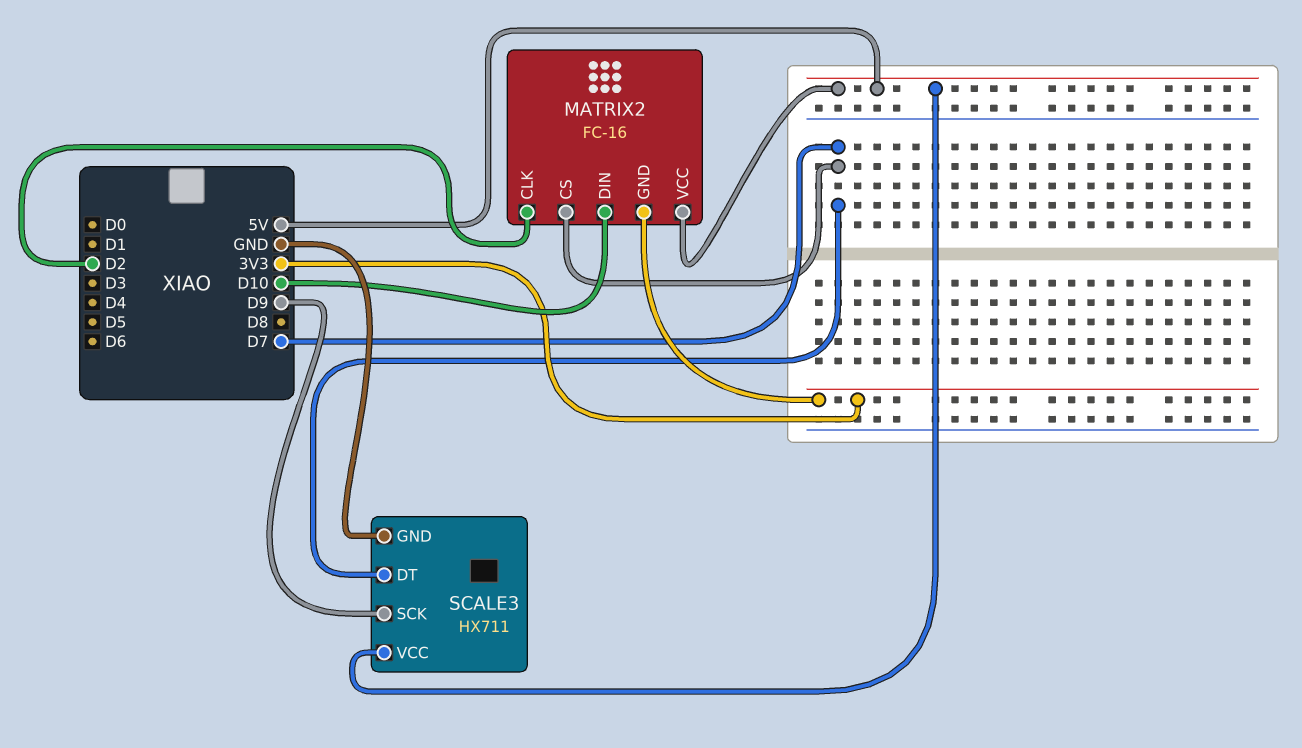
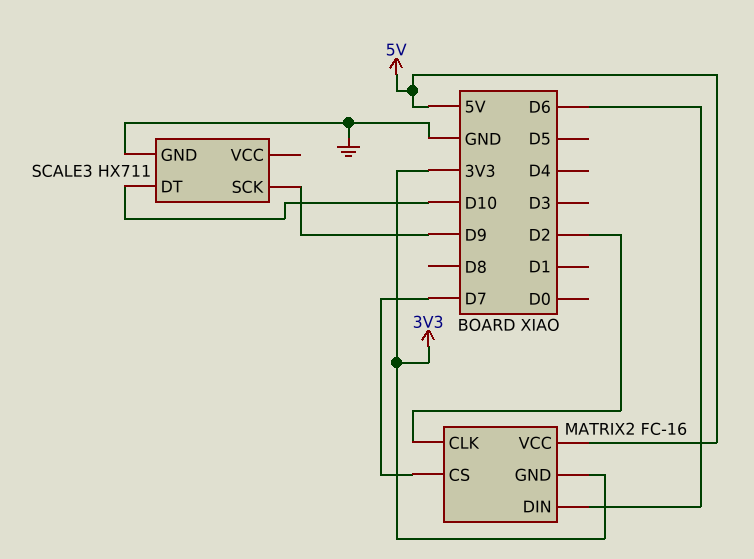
MATRIX2 pin DIN: D10 -> D6
SCALE3 pin DT: D7 -> D10
SCALE3 pin VCC: 5V -> none

